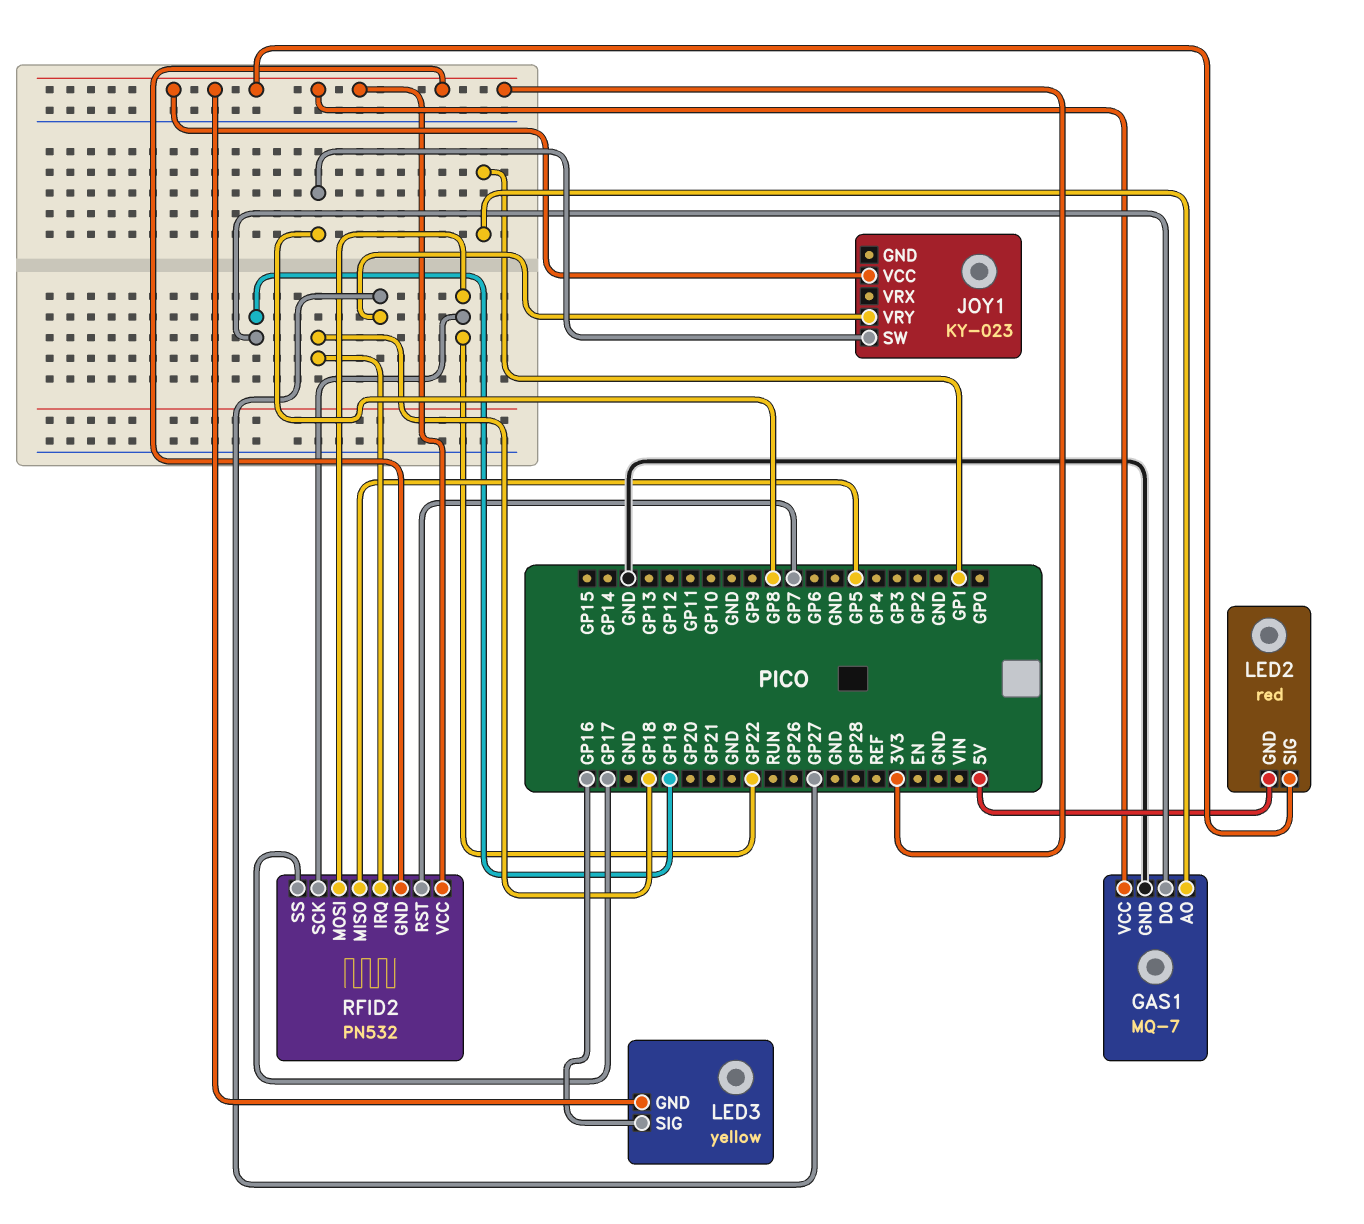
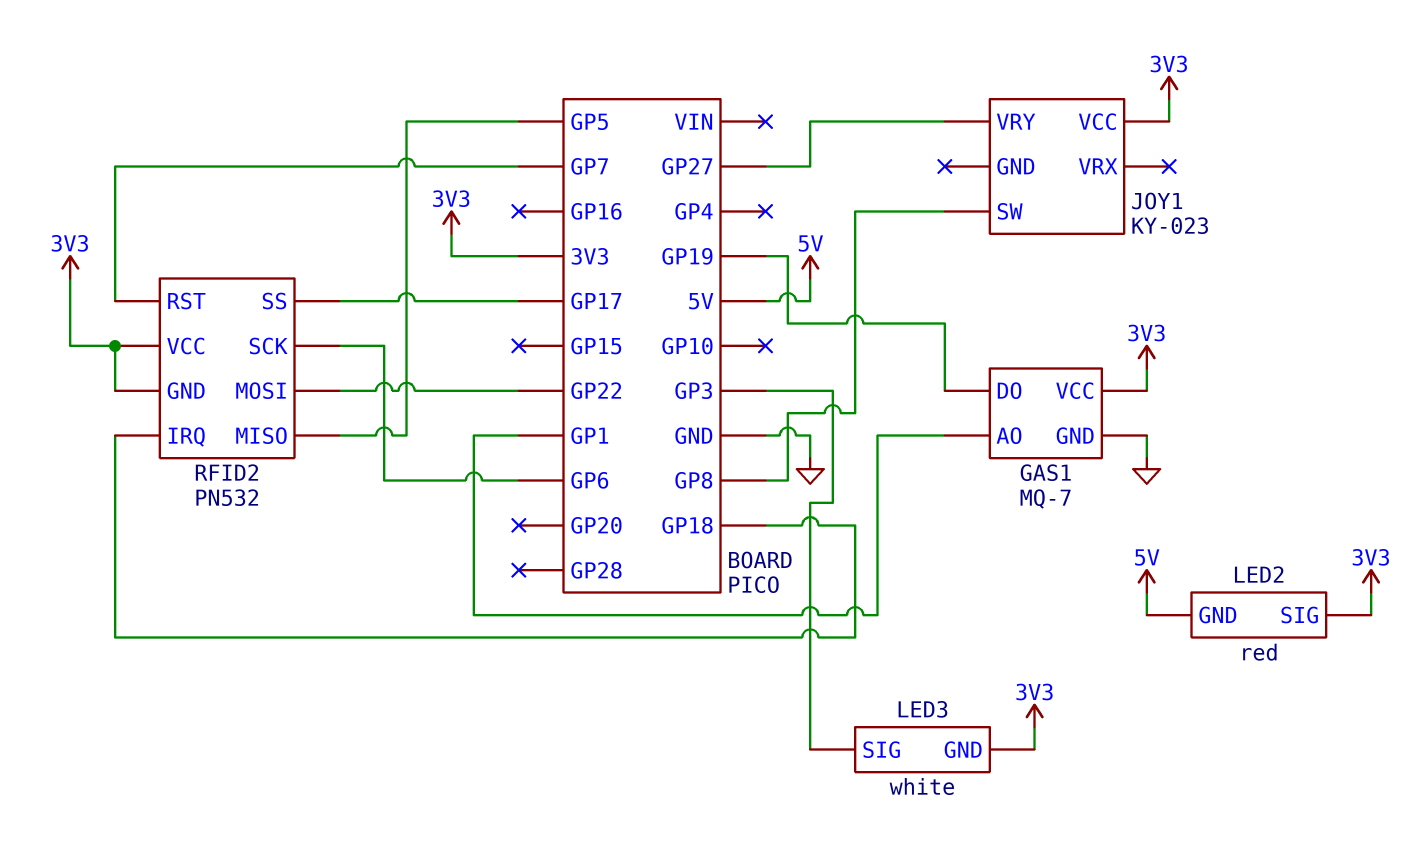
LED3: yellow -> white
LED3 pin SIG: GP16 -> GP3
RFID2 pin SCK: GP22 -> GP6

